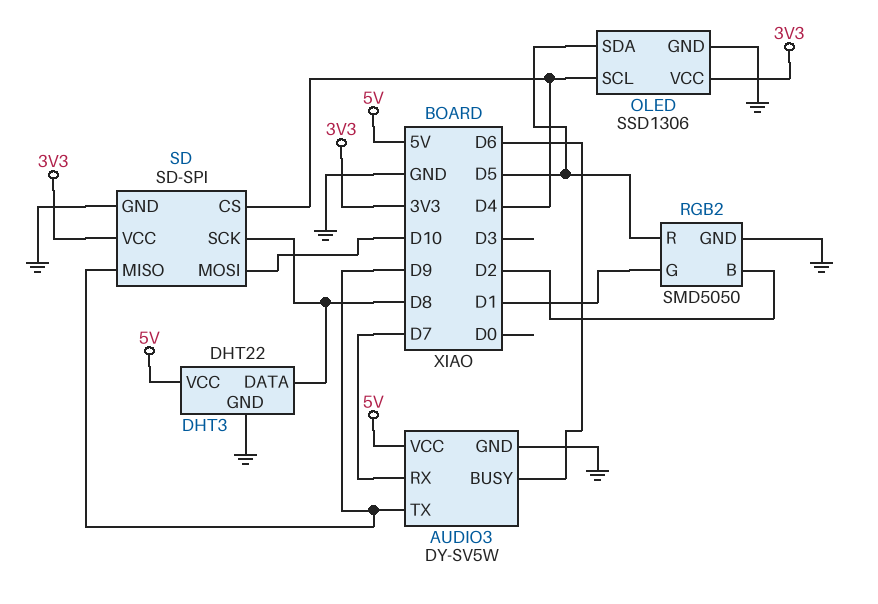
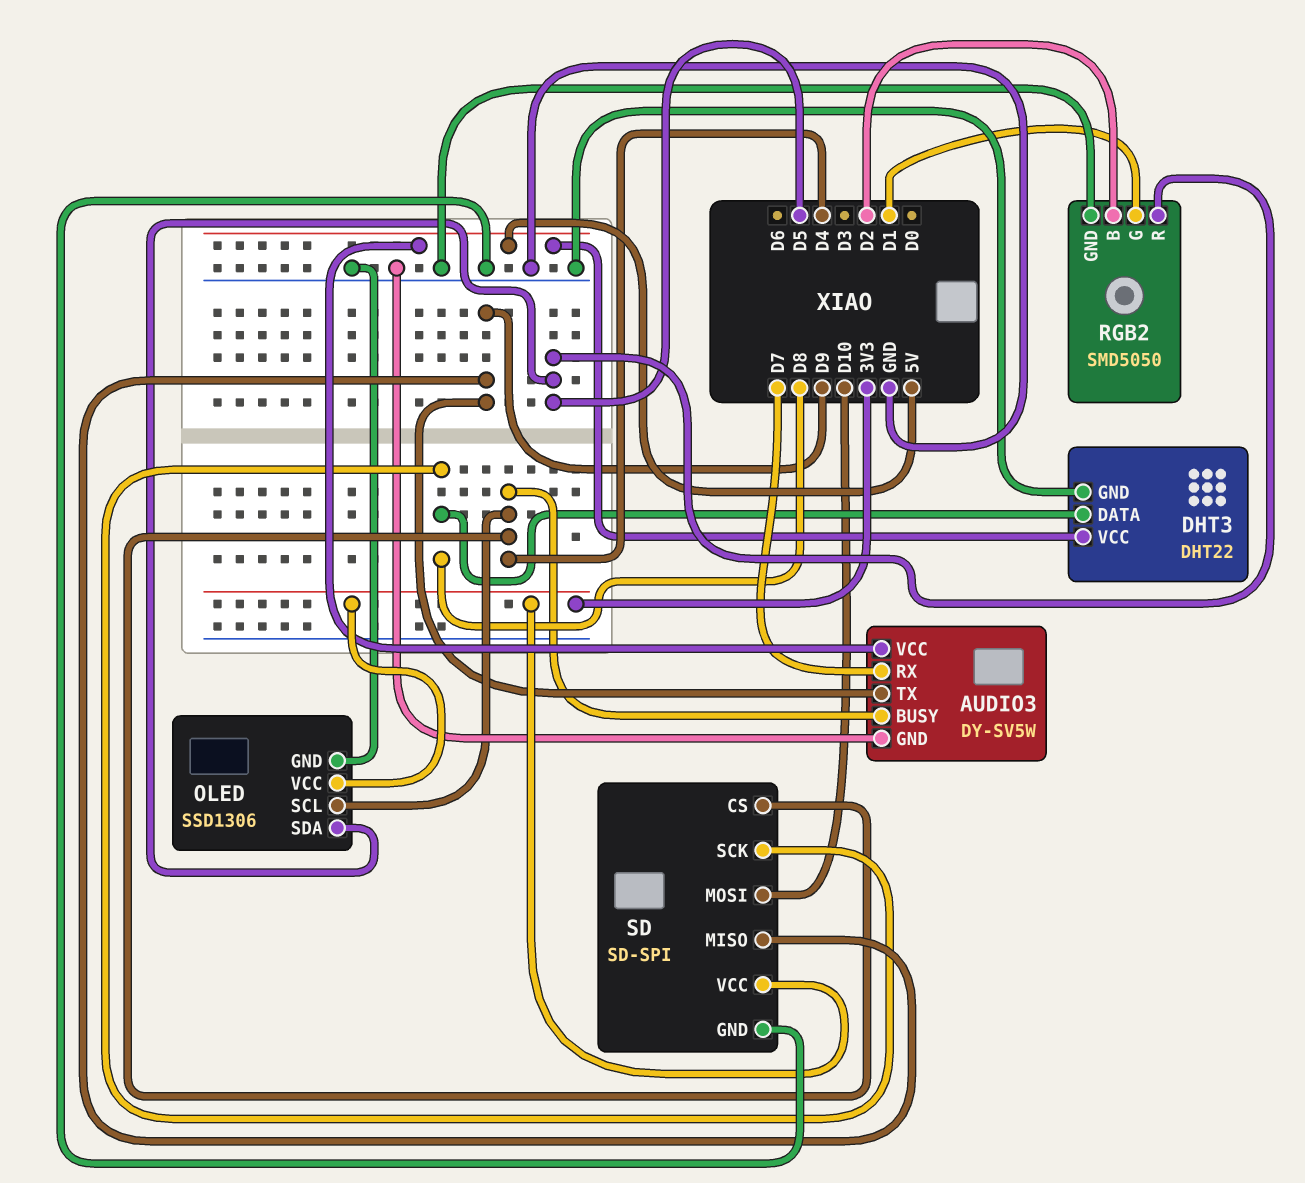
AUDIO3 pin BUSY: D6 -> D4

